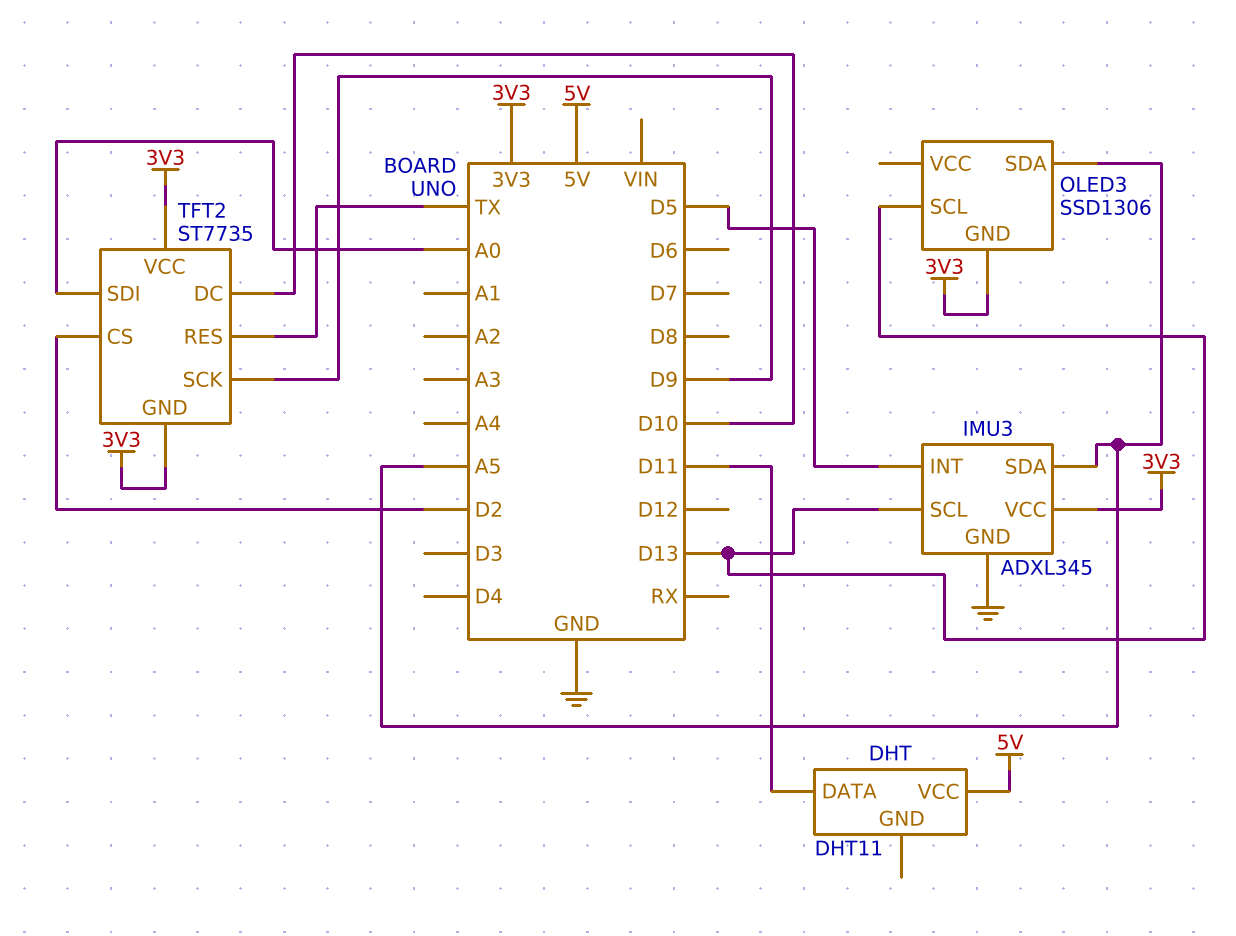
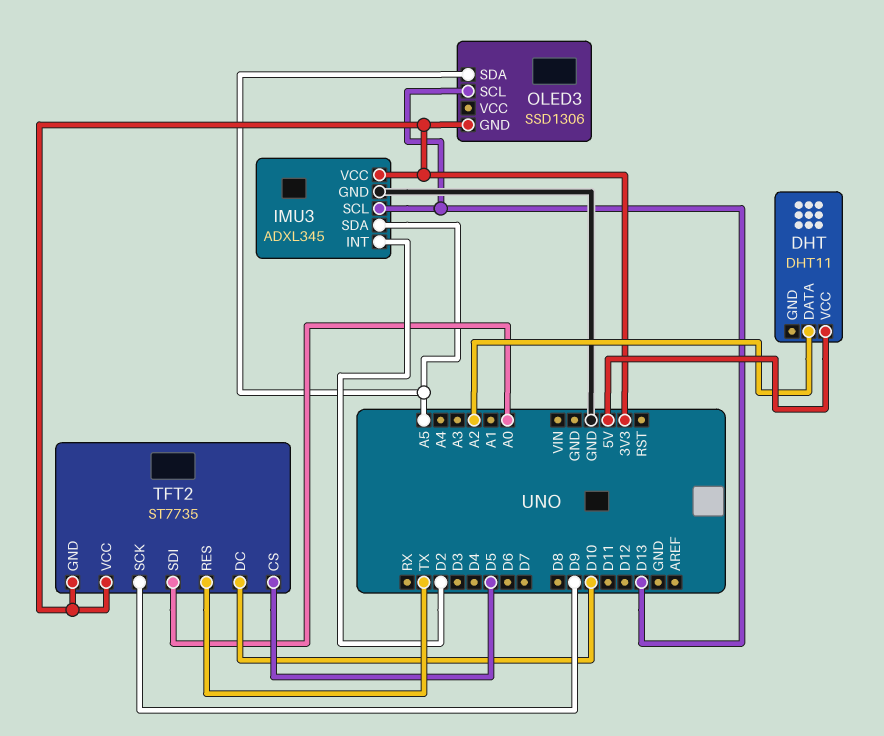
DHT pin DATA: D11 -> A2
IMU3 pin INT: D5 -> D2
TFT2 pin CS: D2 -> D5

